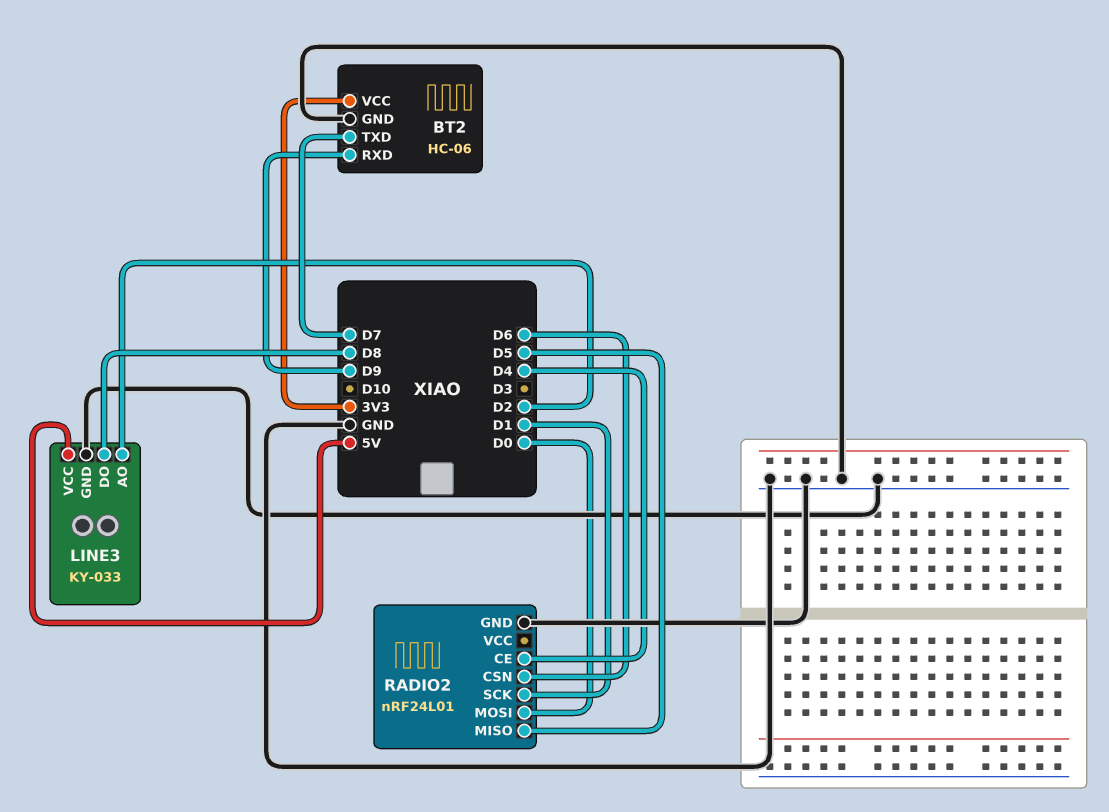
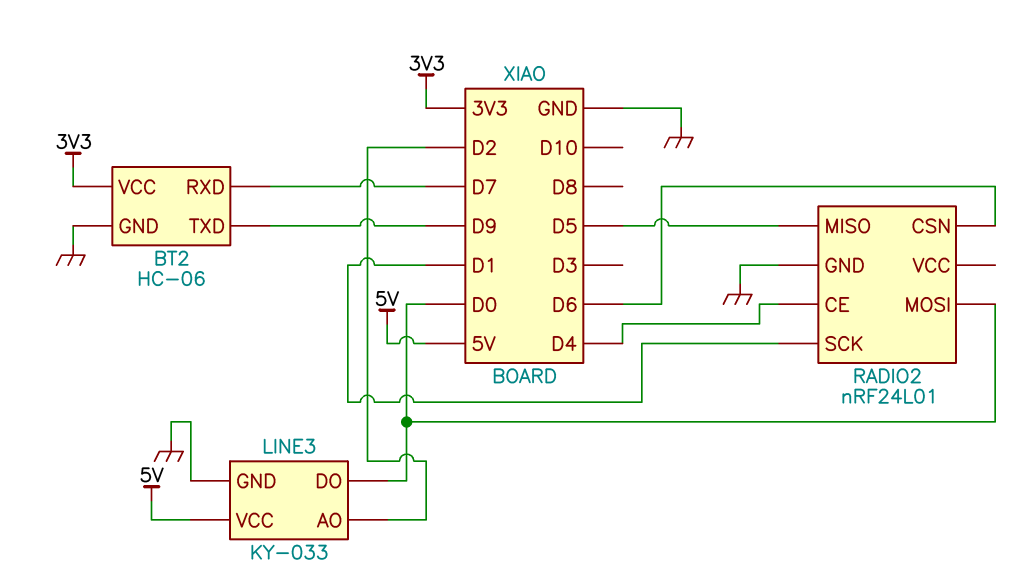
BT2 pin RXD: D9 -> D7
BT2 pin TXD: D7 -> D9
LINE3 pin DO: D8 -> D0

